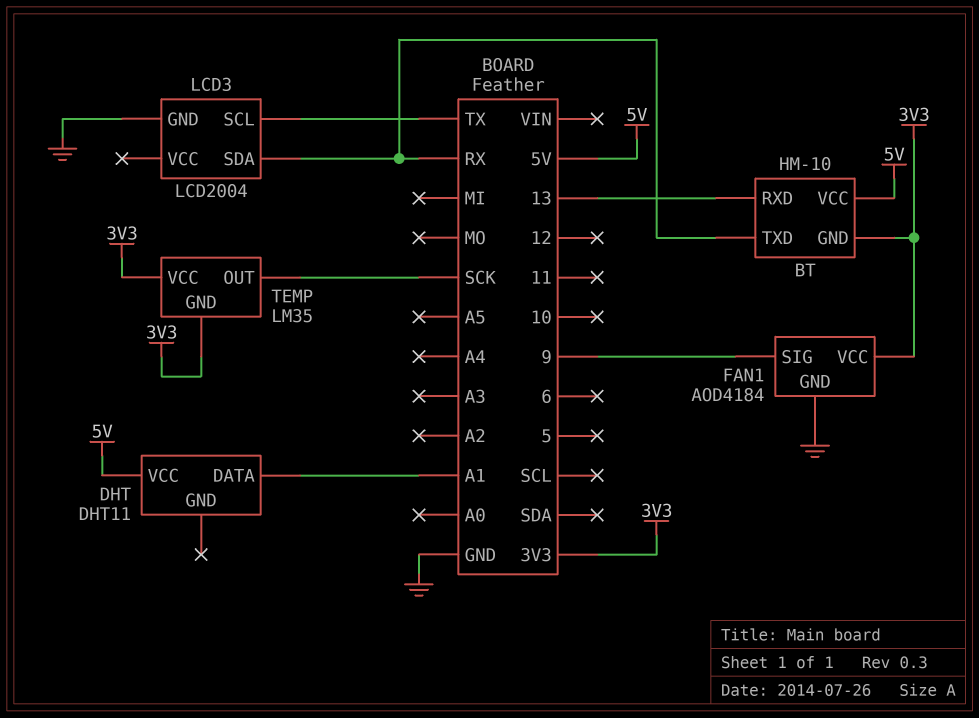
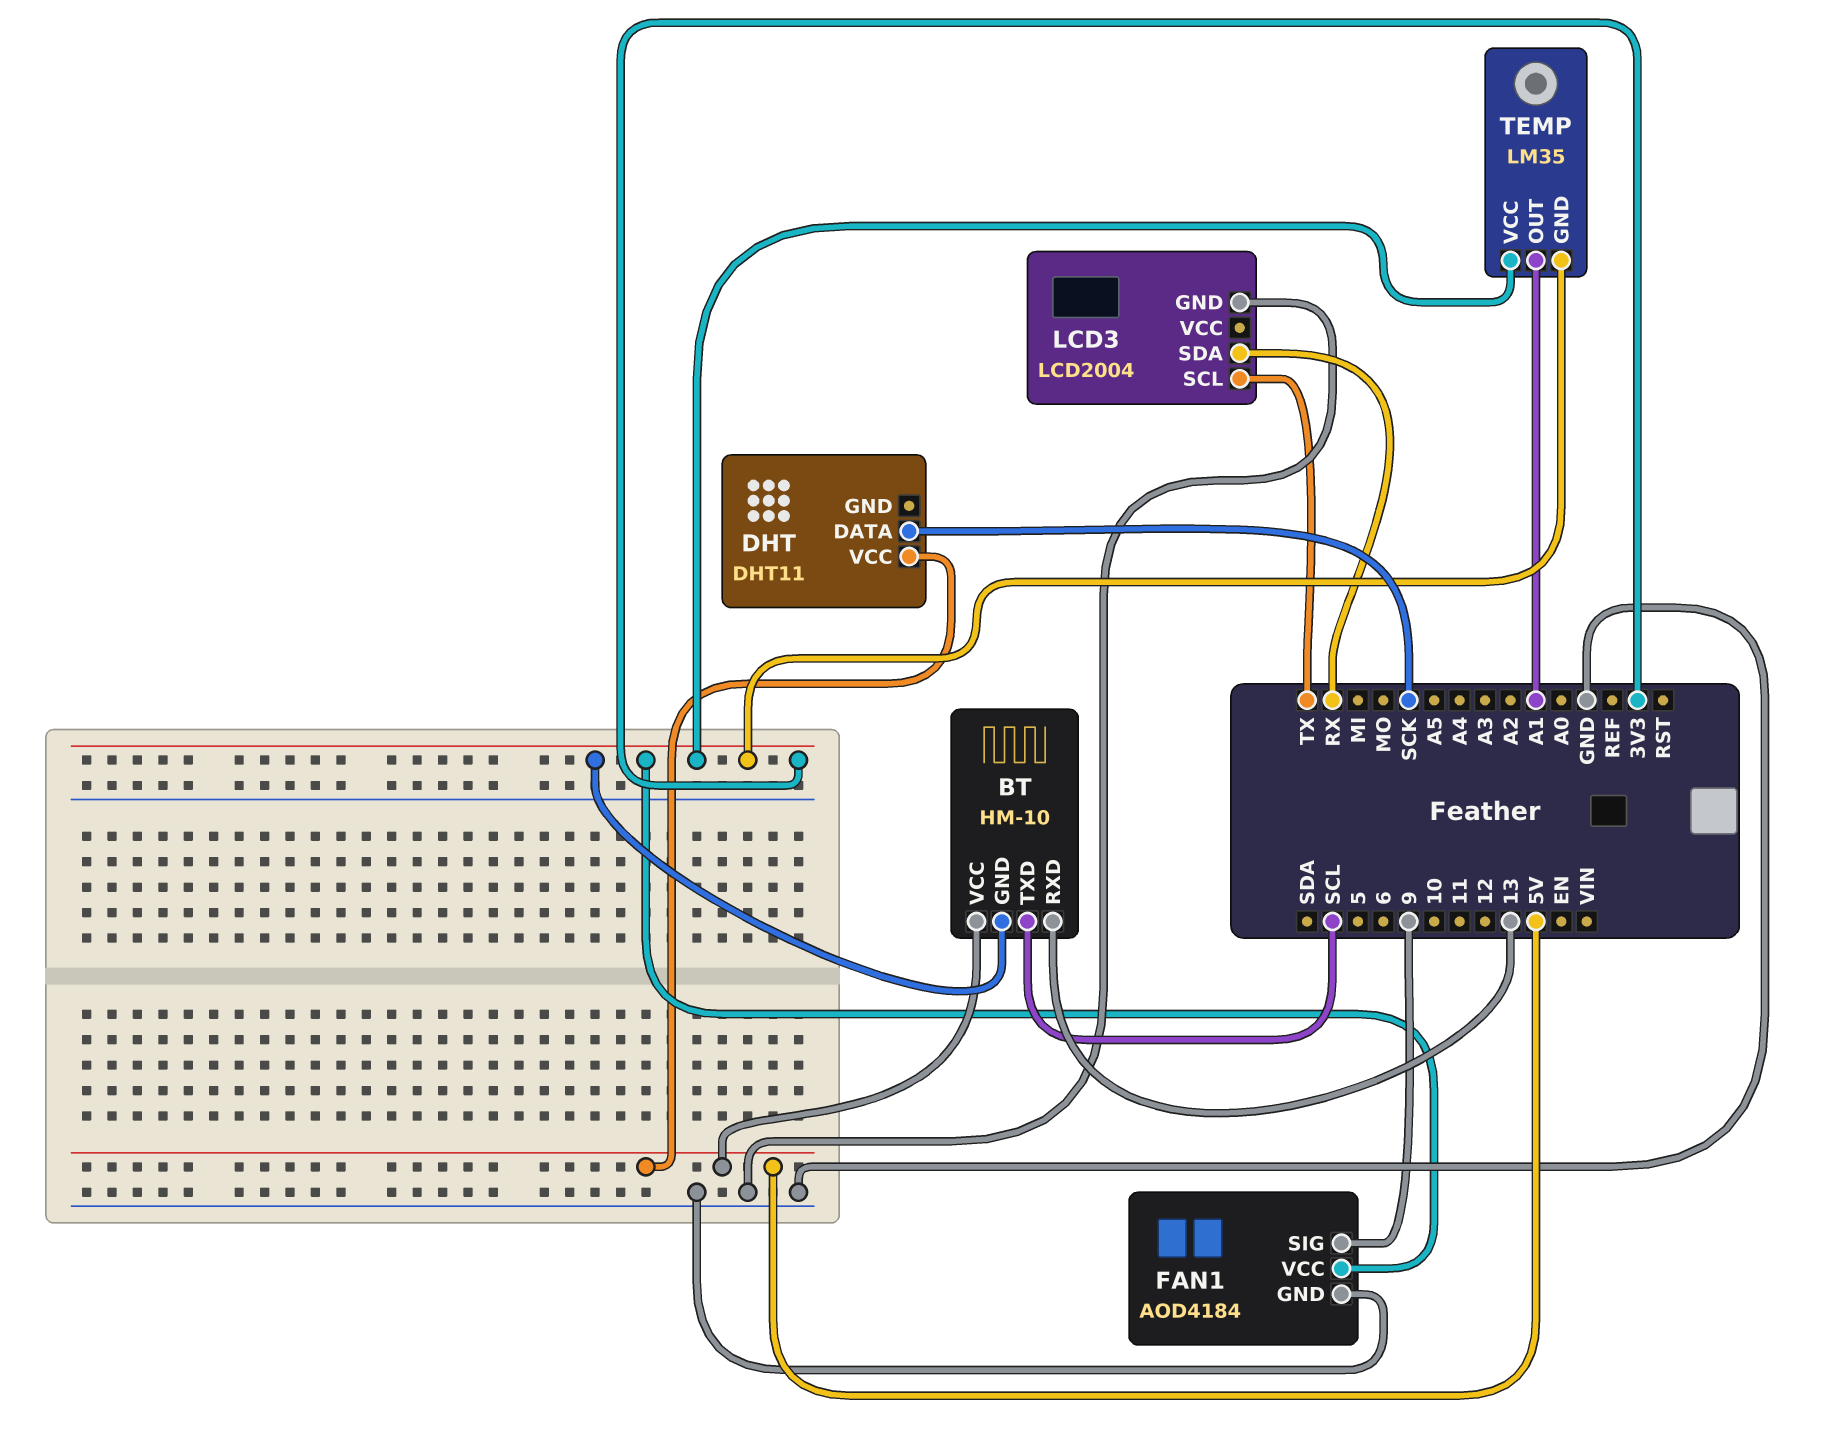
BT pin TXD: RX -> SCL
DHT pin DATA: A1 -> SCK
TEMP pin OUT: SCK -> A1

